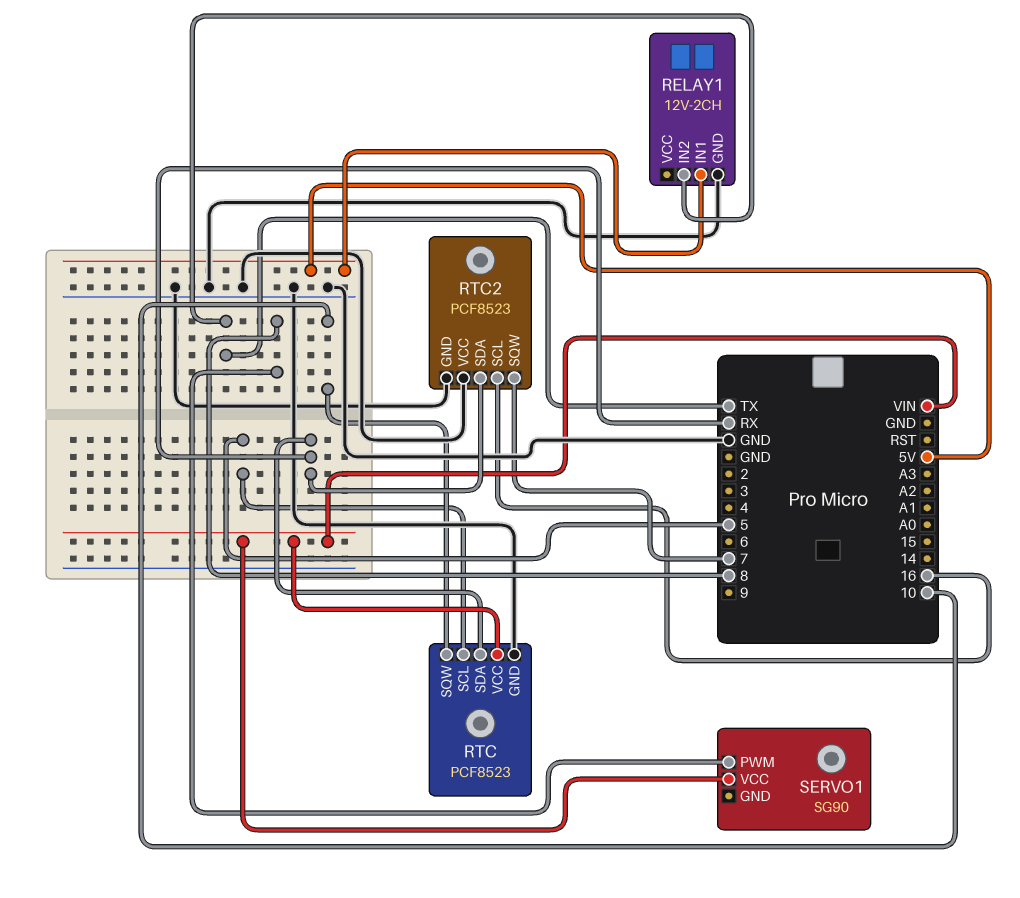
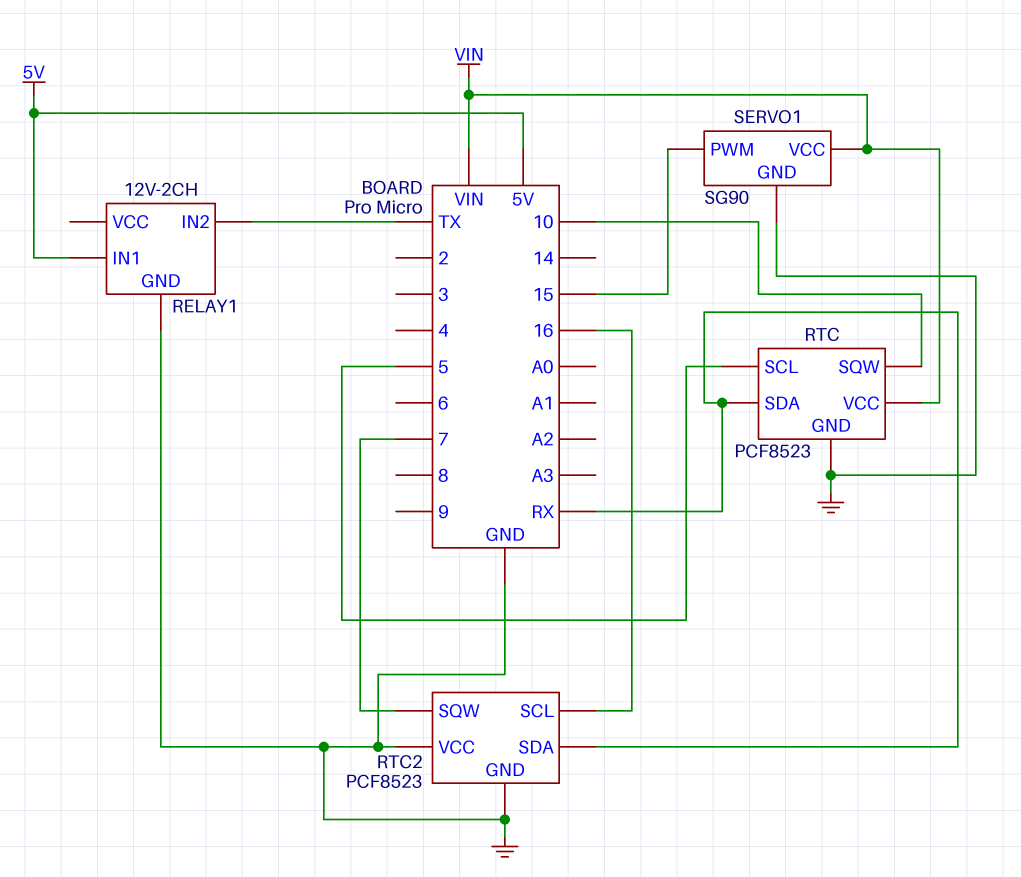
SERVO1 pin GND: none -> GND
SERVO1 pin PWM: 8 -> 15

